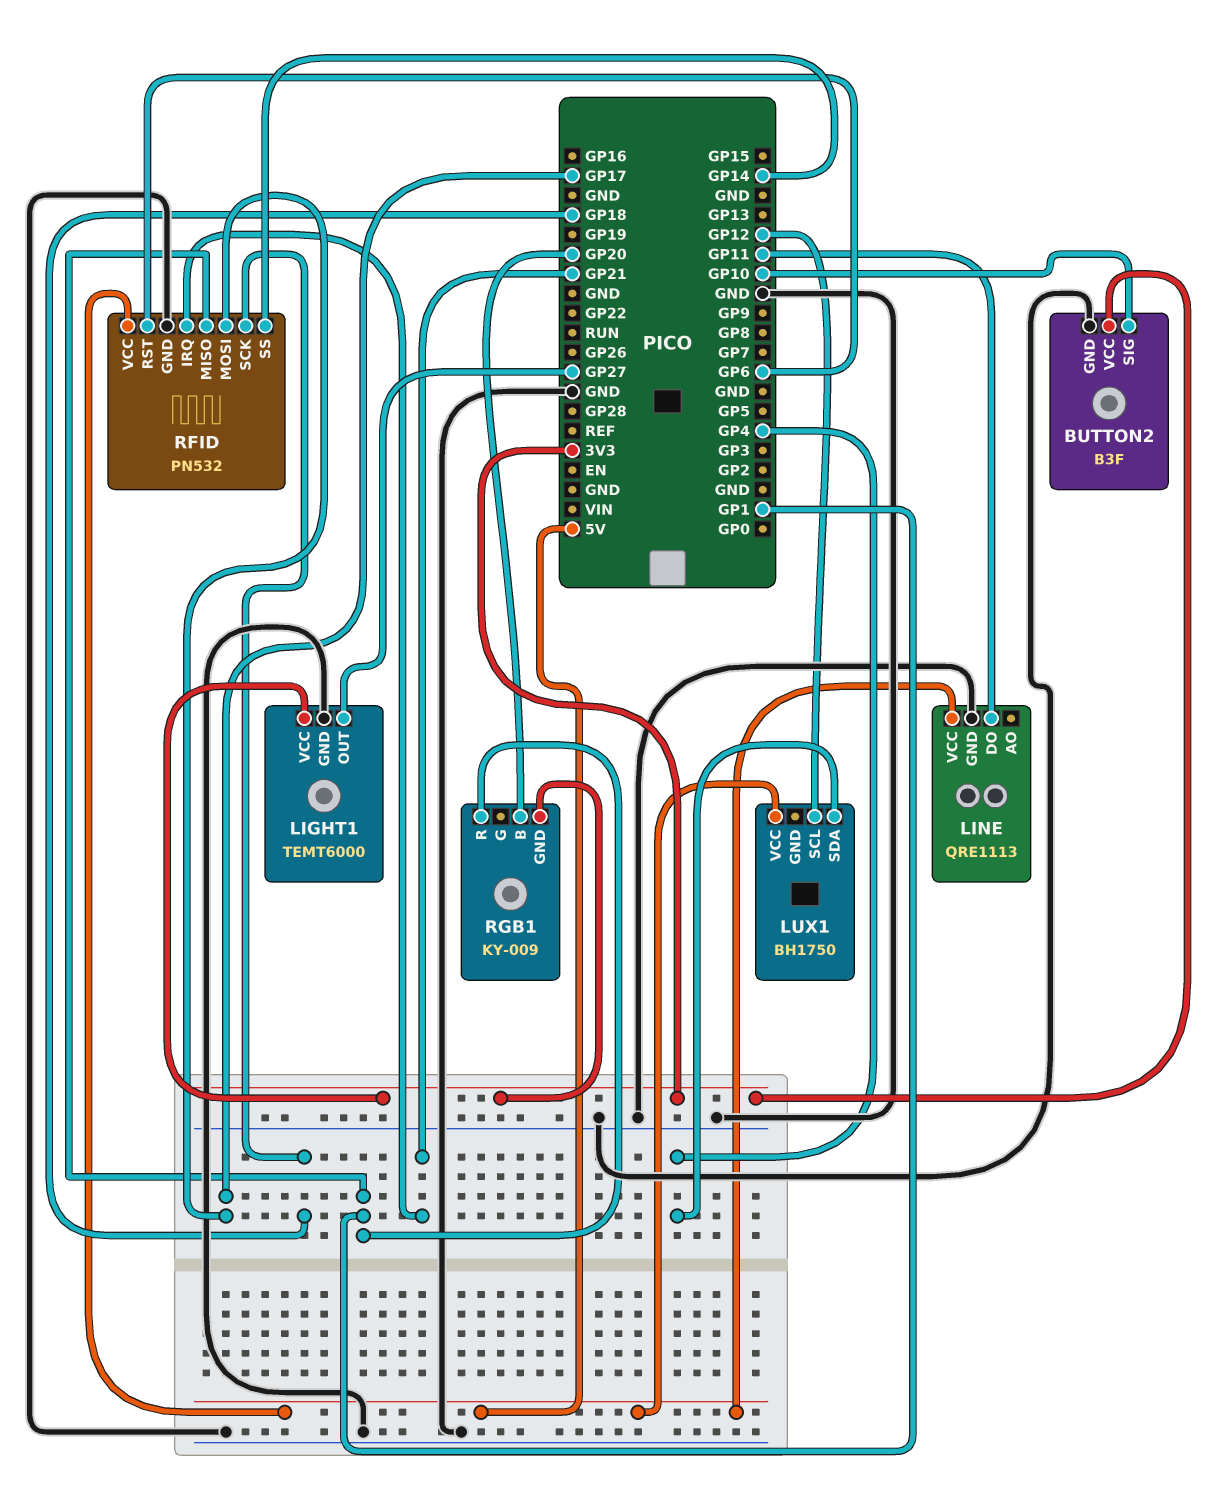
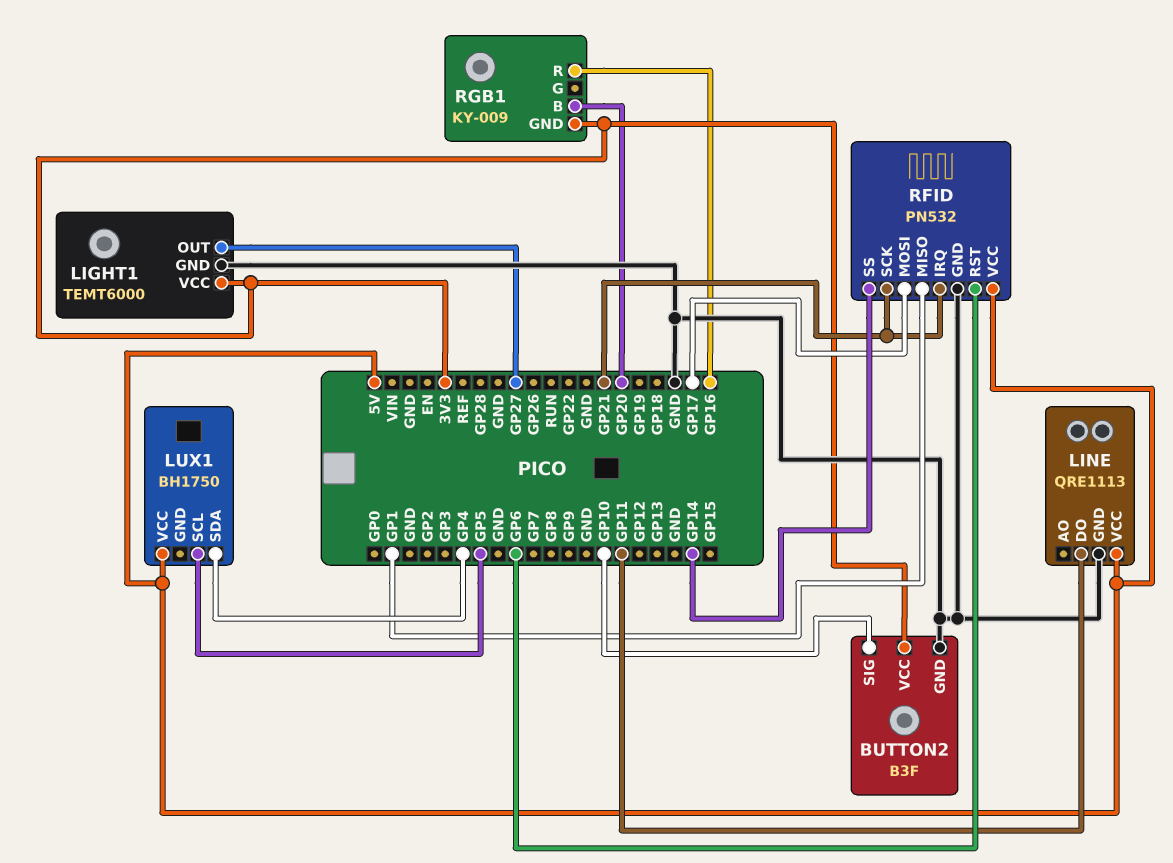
LUX1 pin SCL: GP12 -> GP5
RFID pin SCK: GP18 -> GP21
RGB1 pin R: GP1 -> GP16

